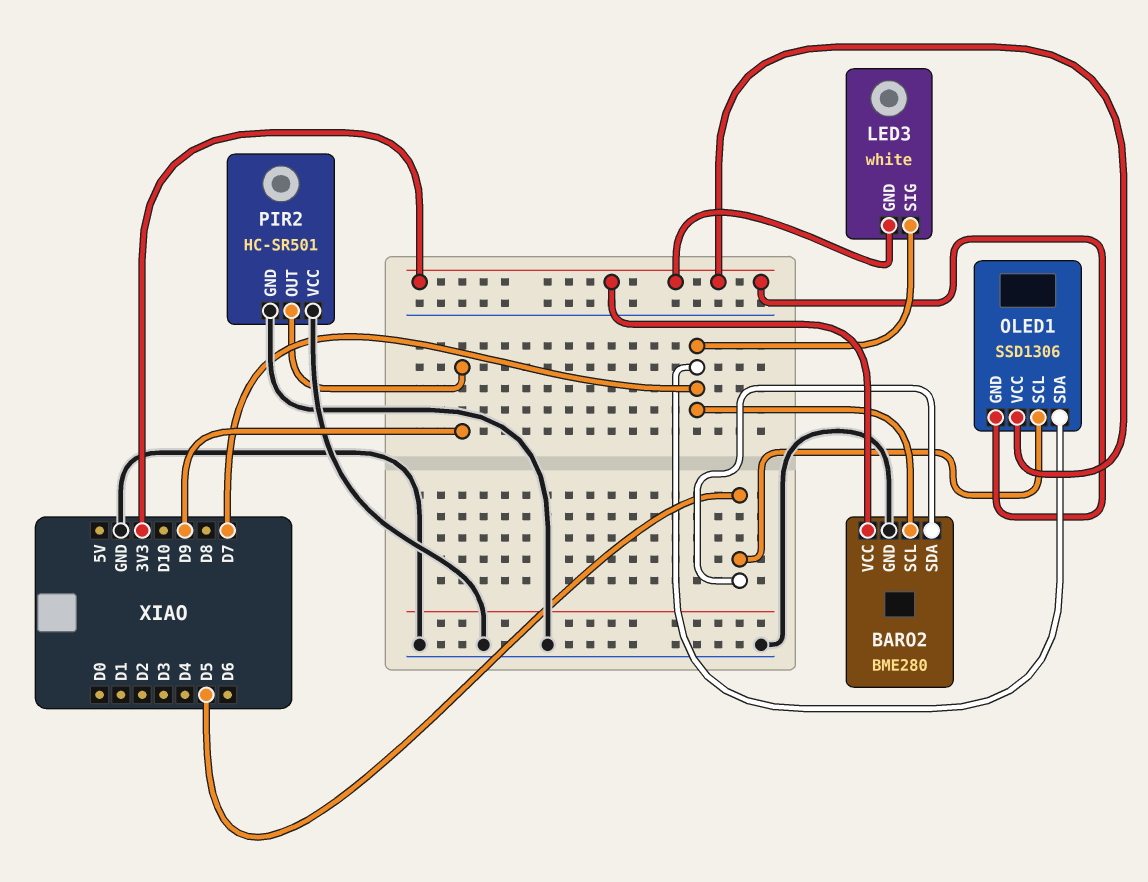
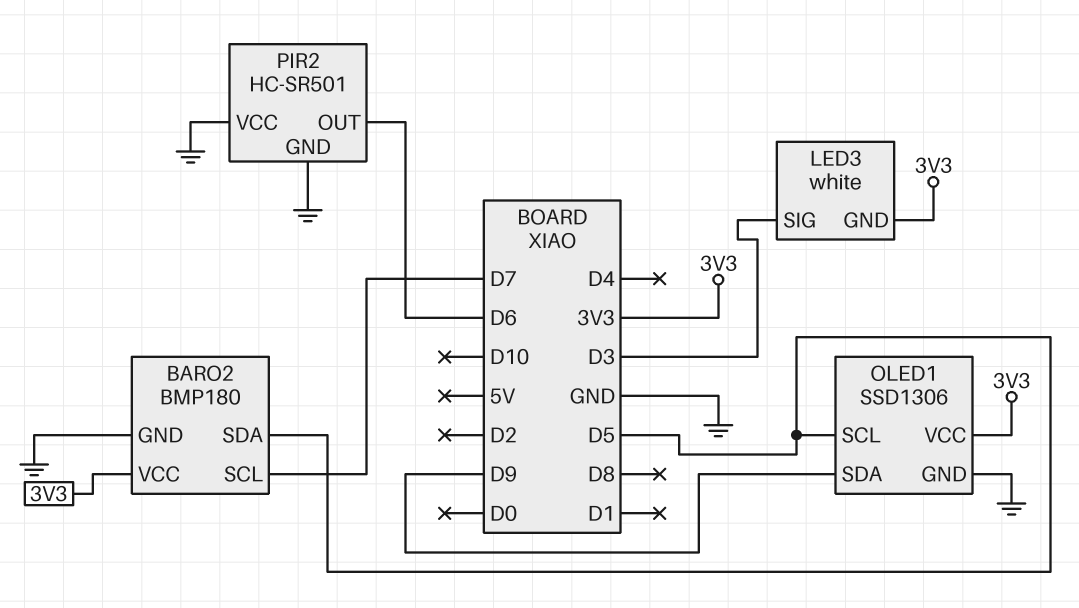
BARO2: BME280 -> BMP180
LED3 pin SIG: D7 -> D3
OLED1 pin GND: 3V3 -> GND
OLED1 pin SDA: D7 -> D9
PIR2 pin OUT: D9 -> D6

